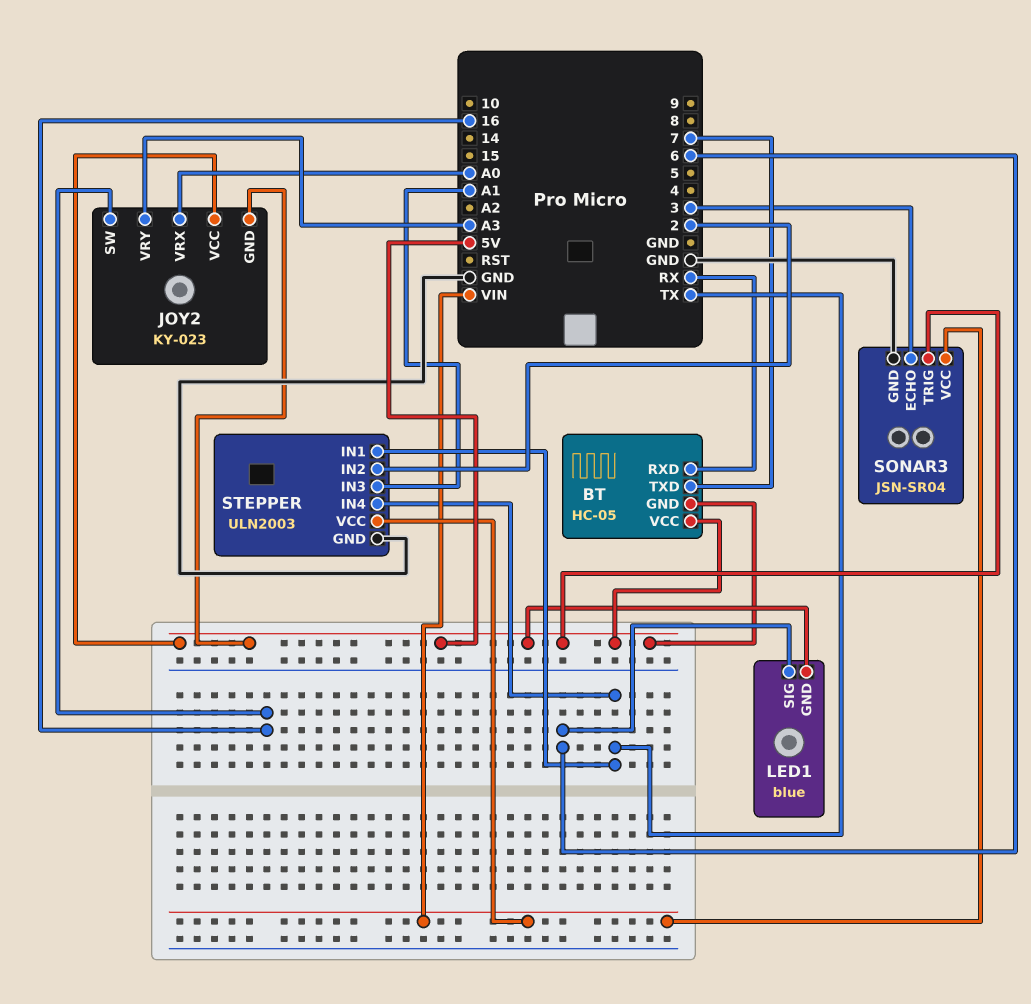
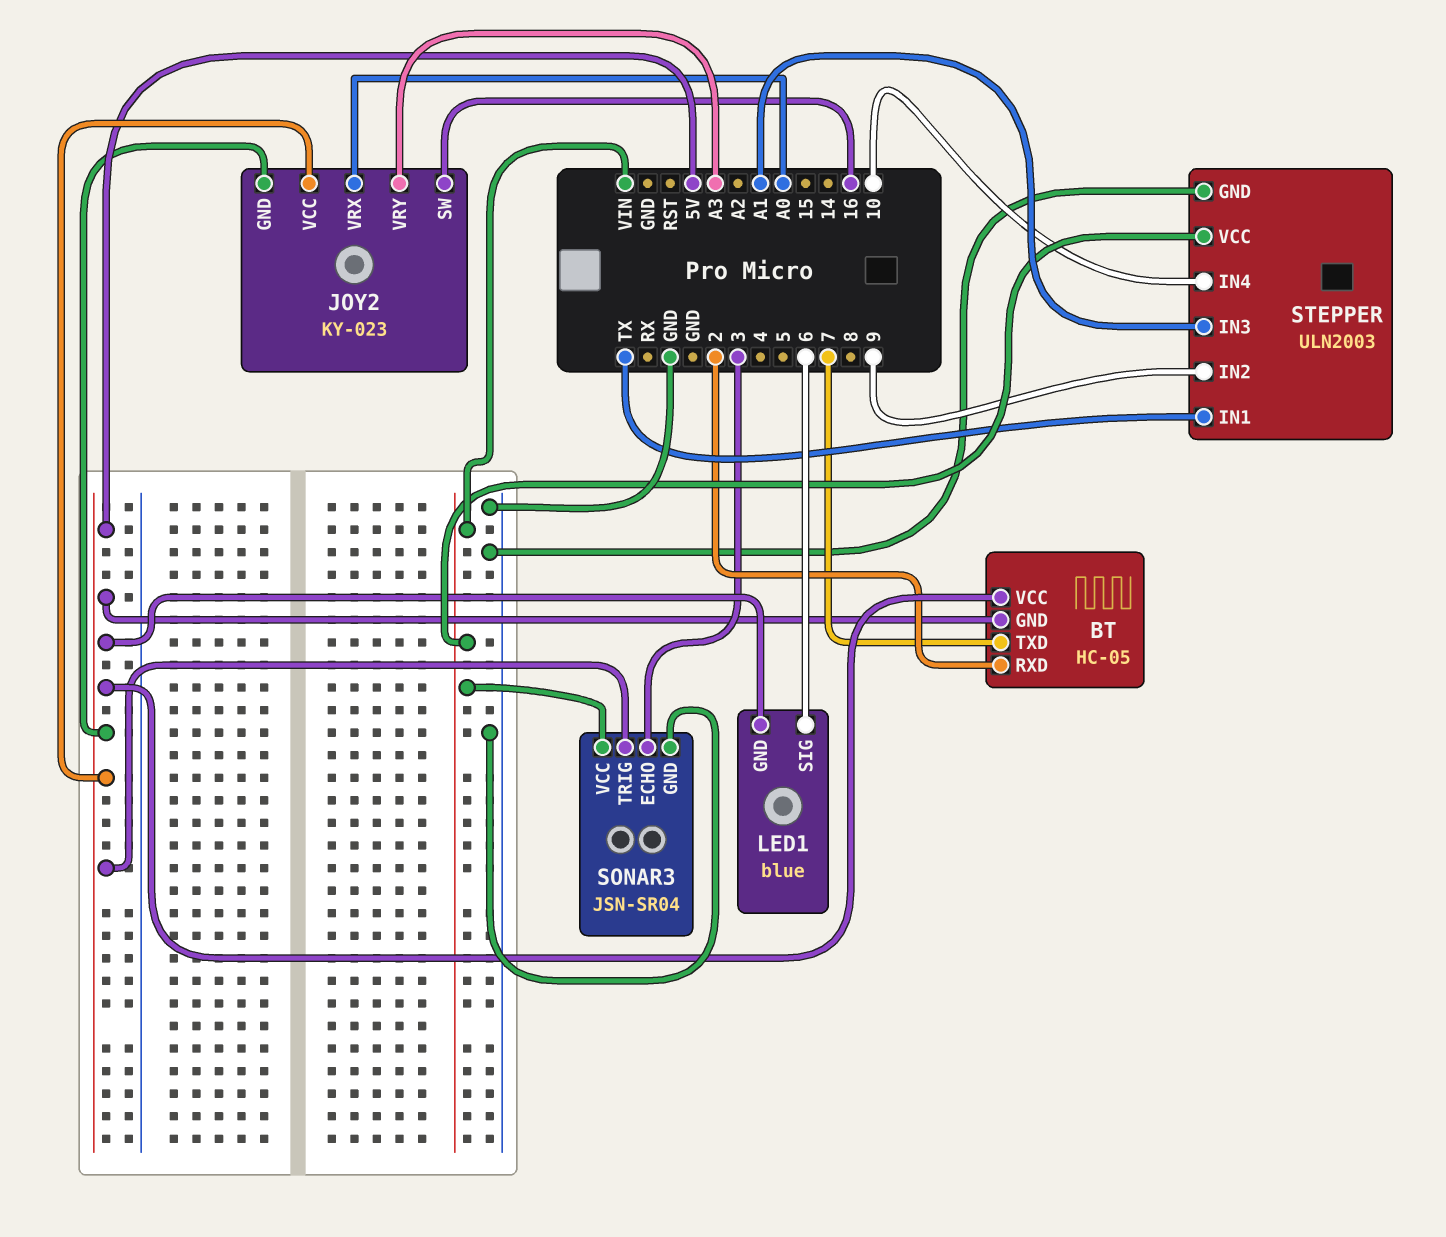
BT pin RXD: RX -> 2
STEPPER pin IN2: 2 -> 9
STEPPER pin IN4: TX -> 10

